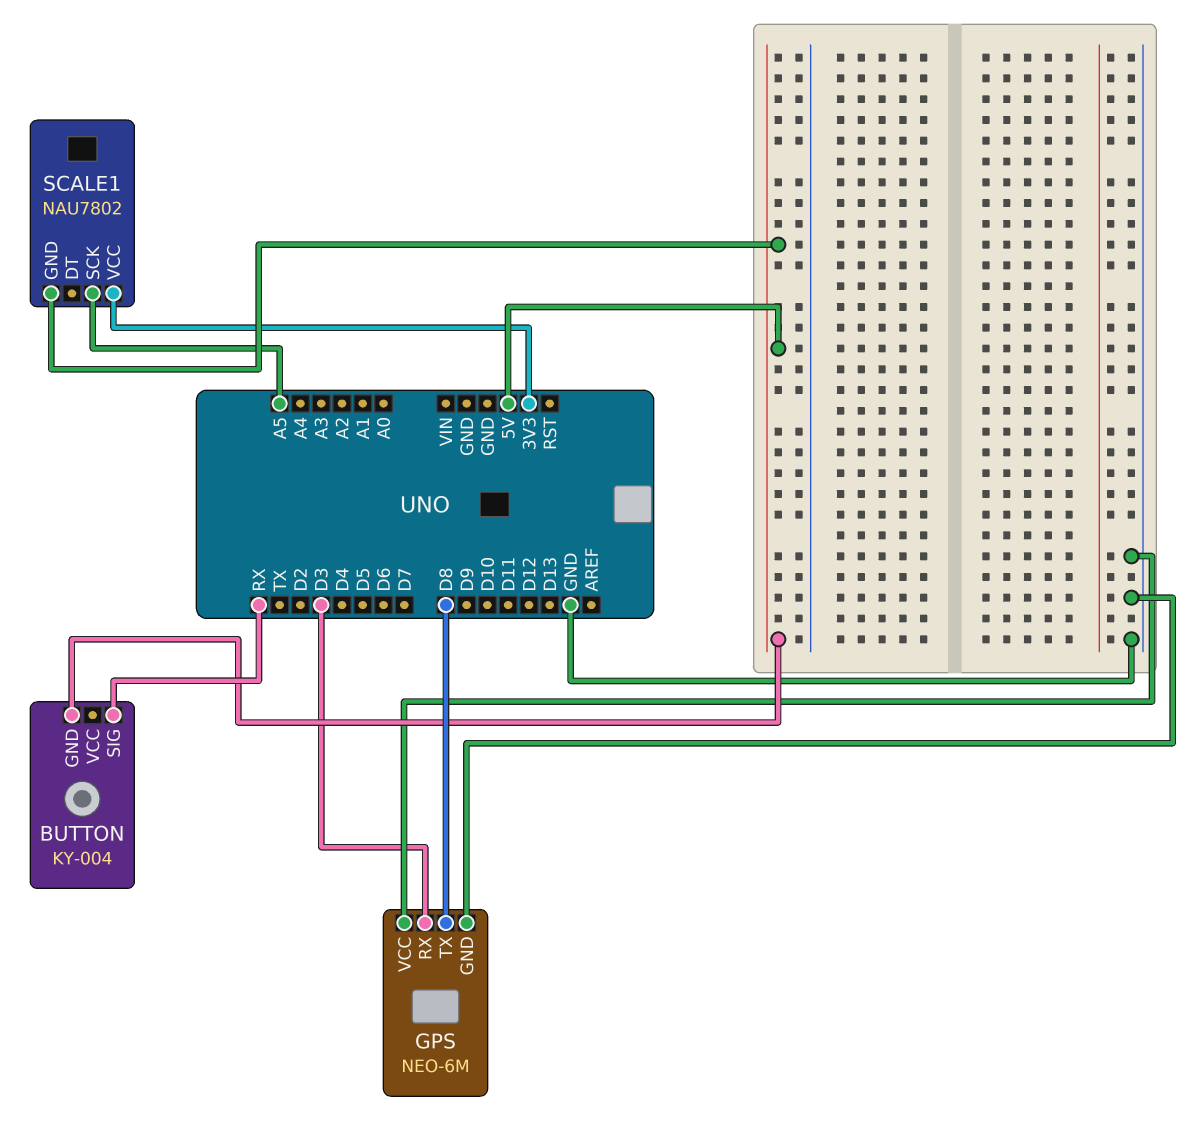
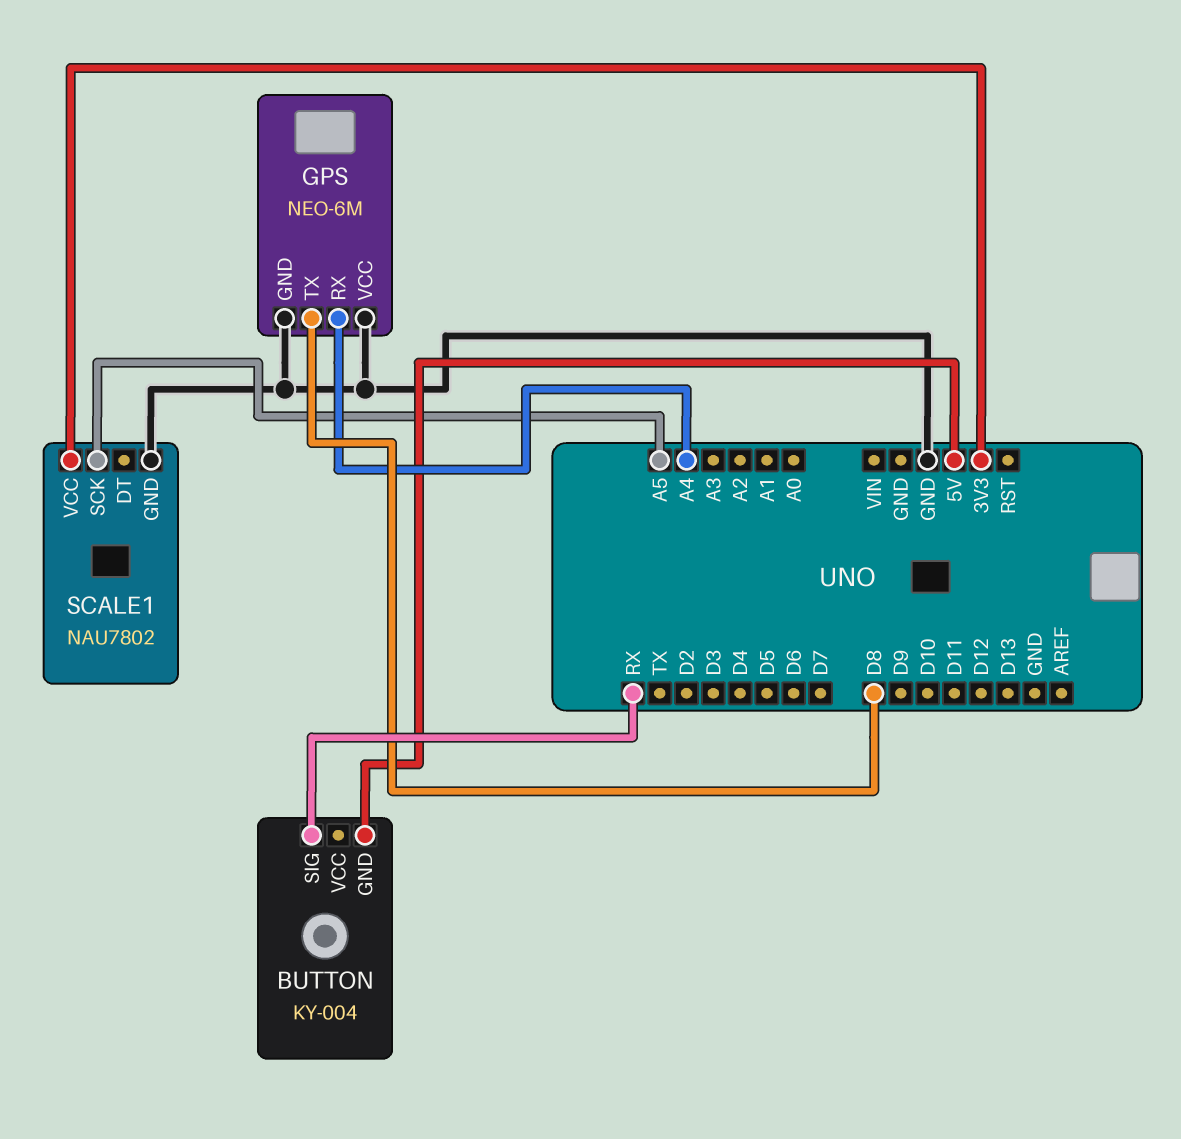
GPS pin RX: D3 -> A4
SCALE1 pin GND: 5V -> GND

